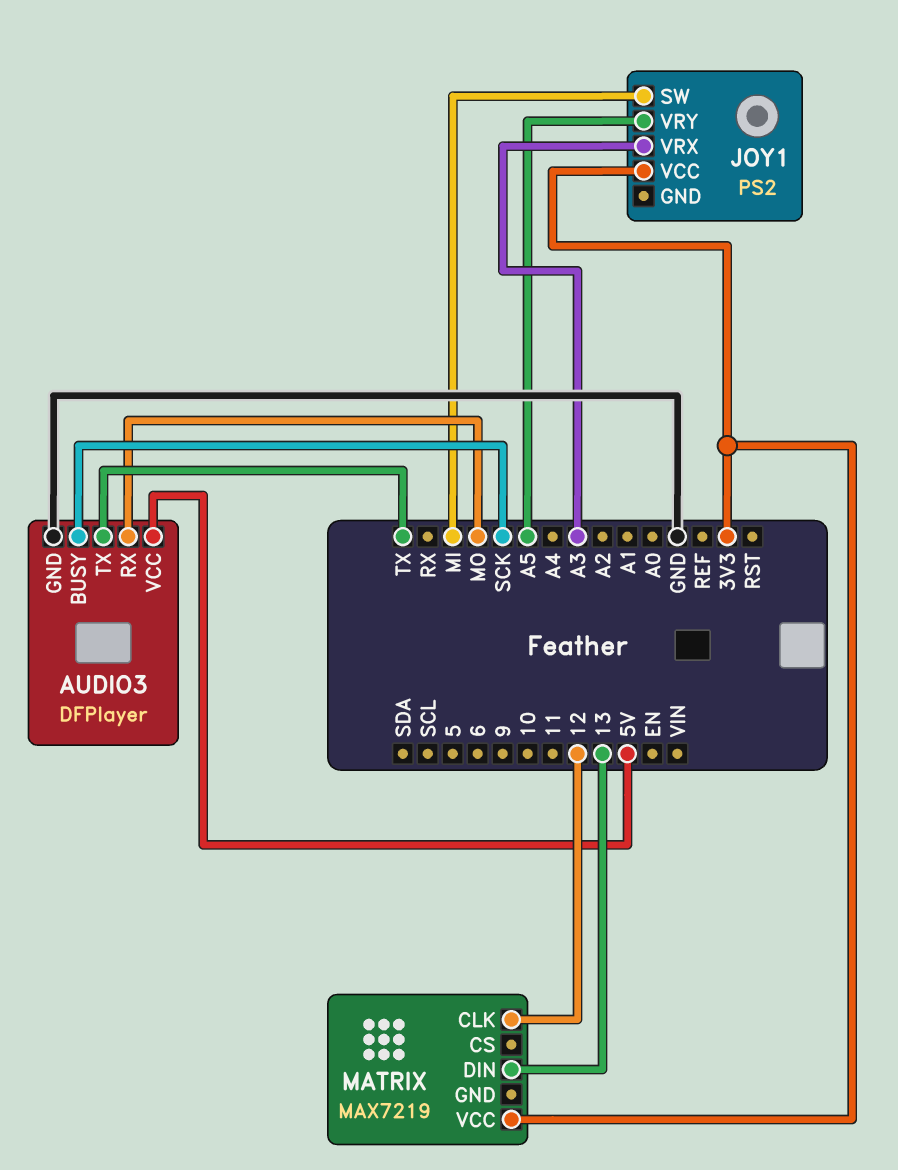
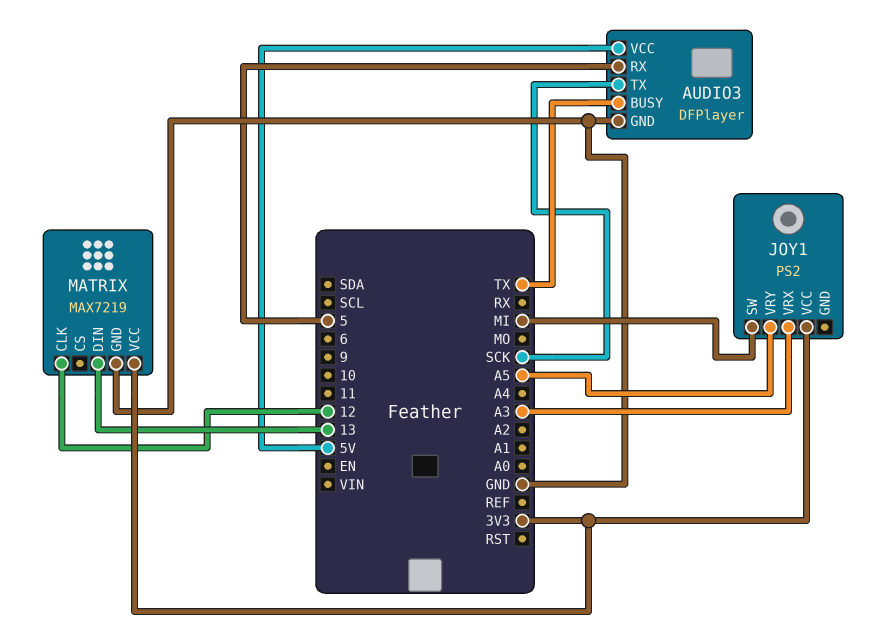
AUDIO3 pin BUSY: SCK -> TX
AUDIO3 pin RX: MO -> 5
AUDIO3 pin TX: TX -> SCK
MATRIX pin GND: none -> GND

